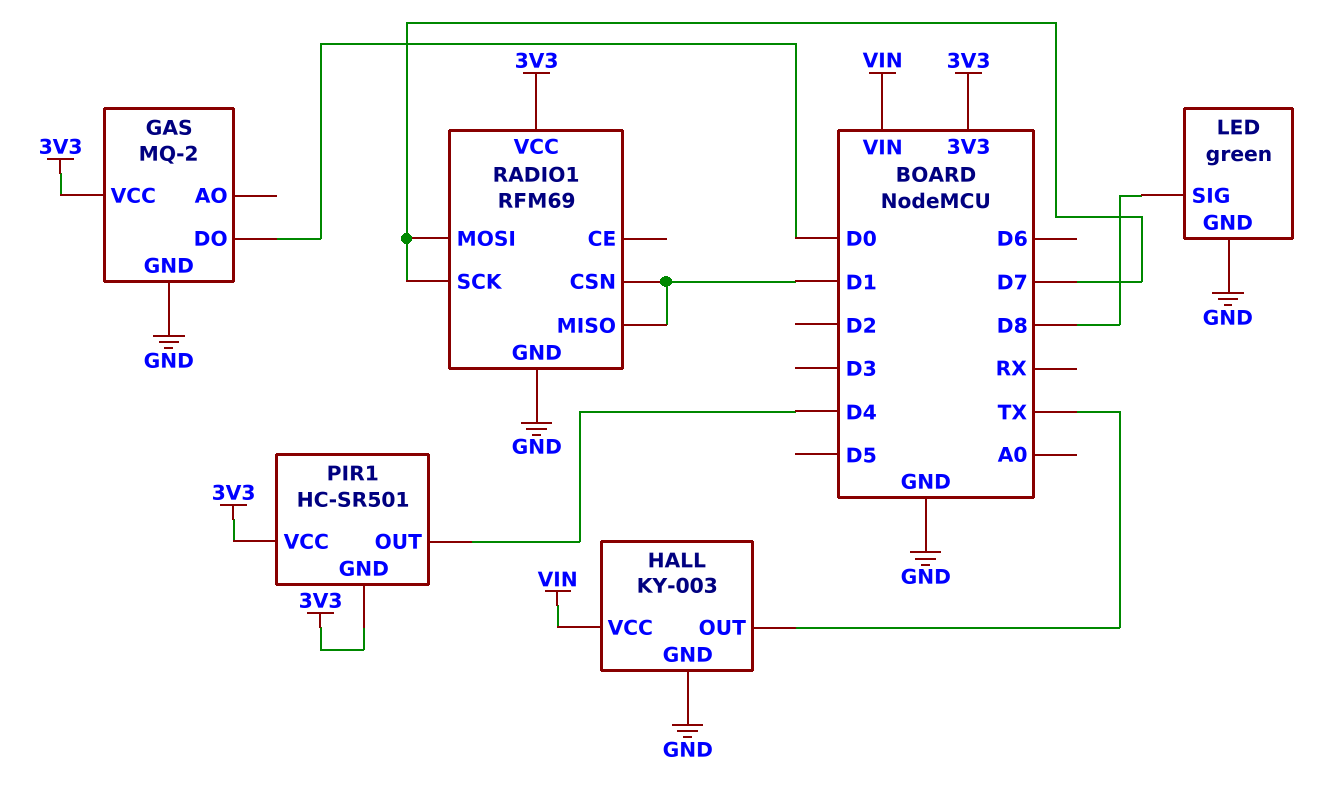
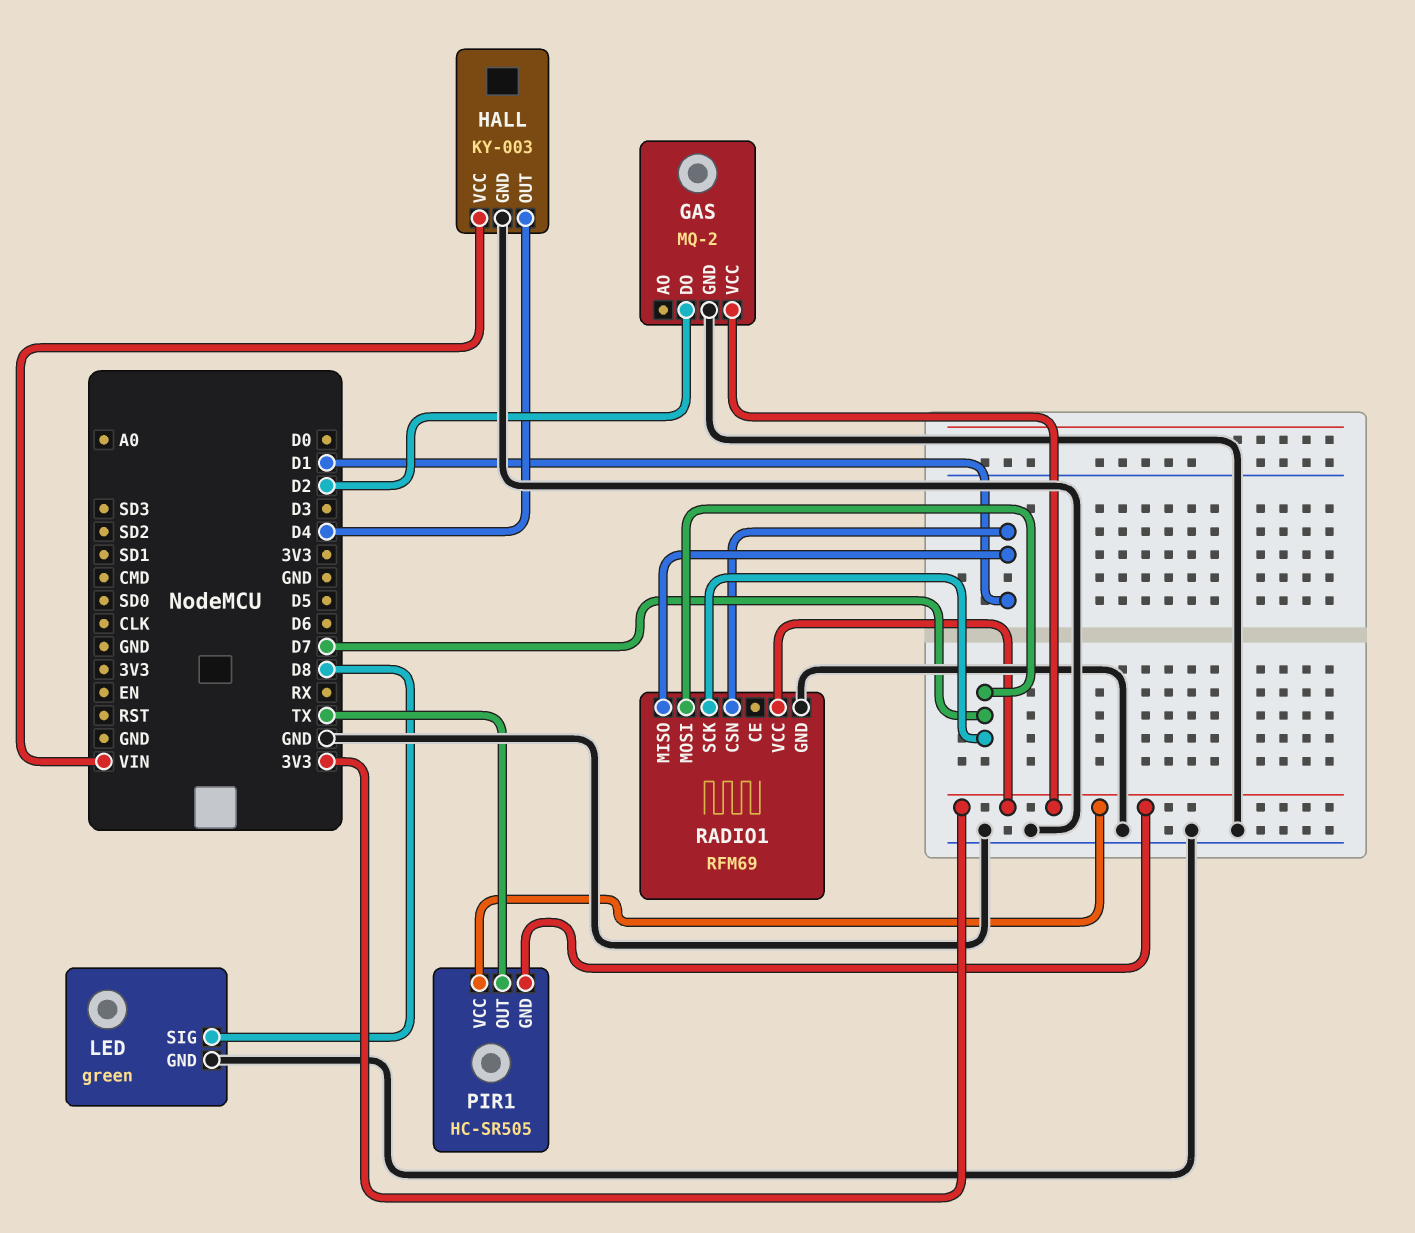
GAS pin DO: D0 -> D2
HALL pin OUT: TX -> D4
PIR1: HC-SR501 -> HC-SR505
PIR1 pin OUT: D4 -> TX

